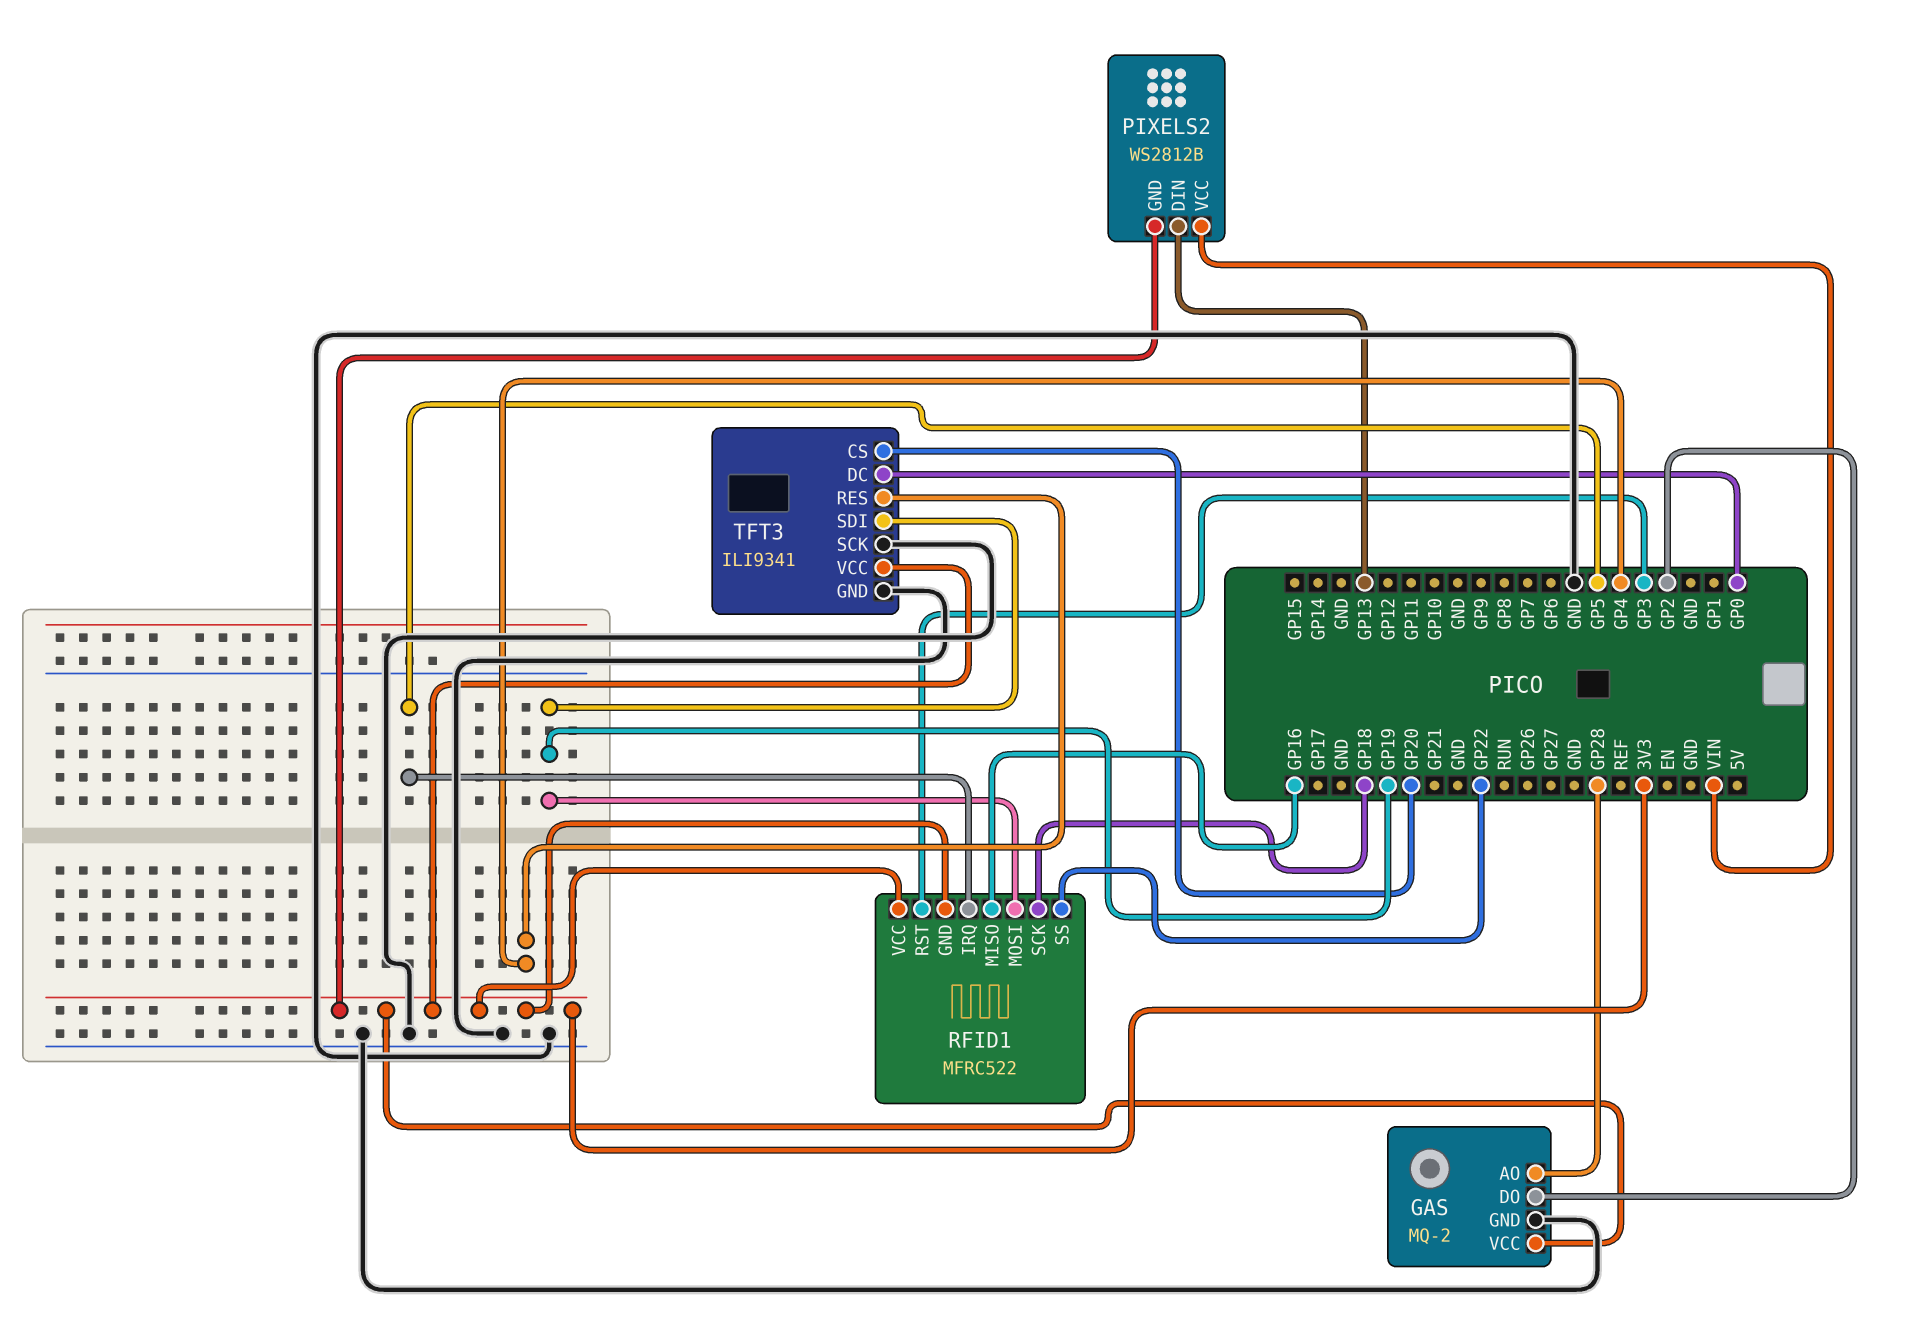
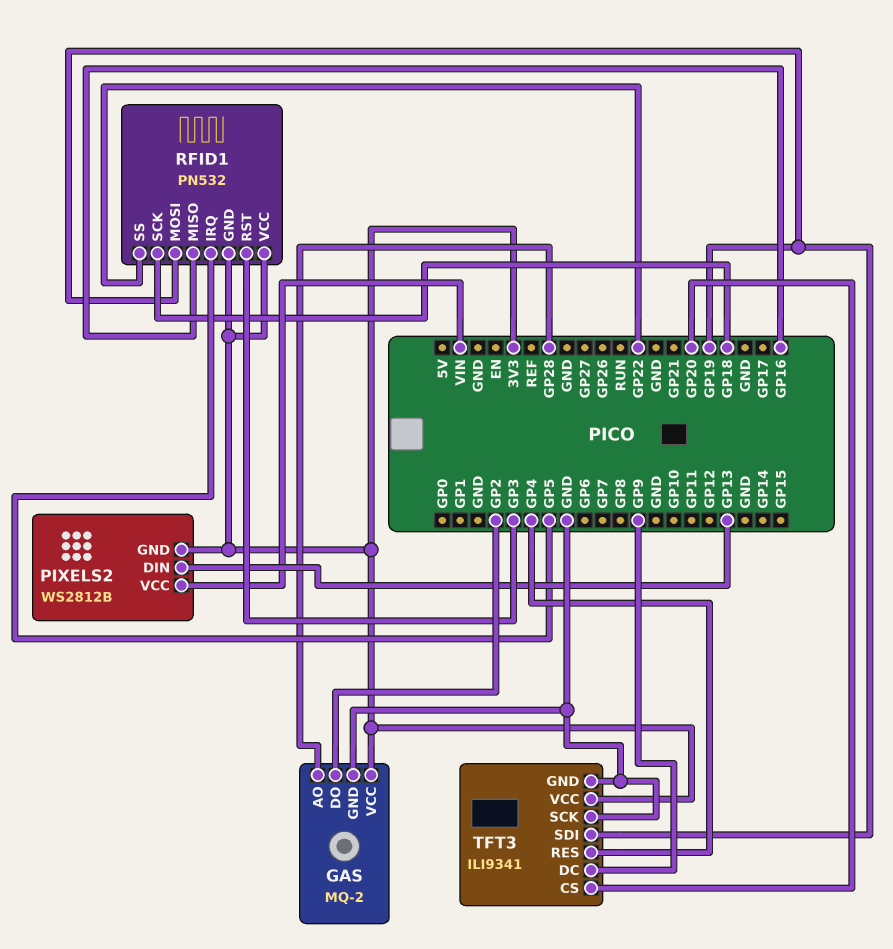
RFID1: MFRC522 -> PN532
TFT3 pin DC: GP0 -> GP9

